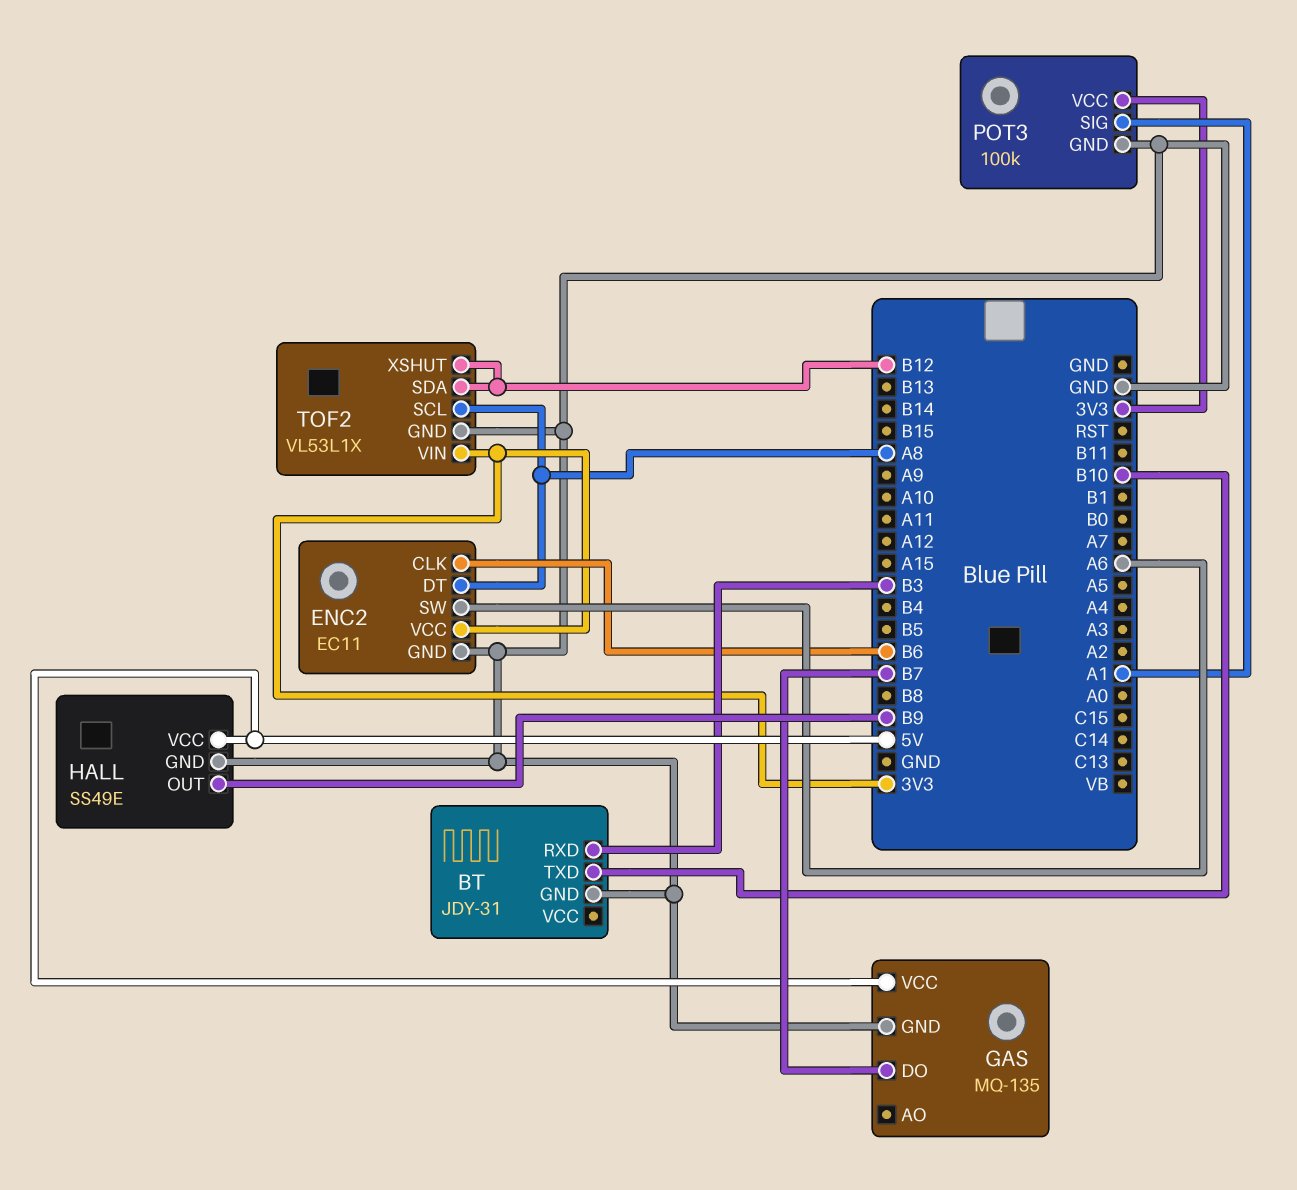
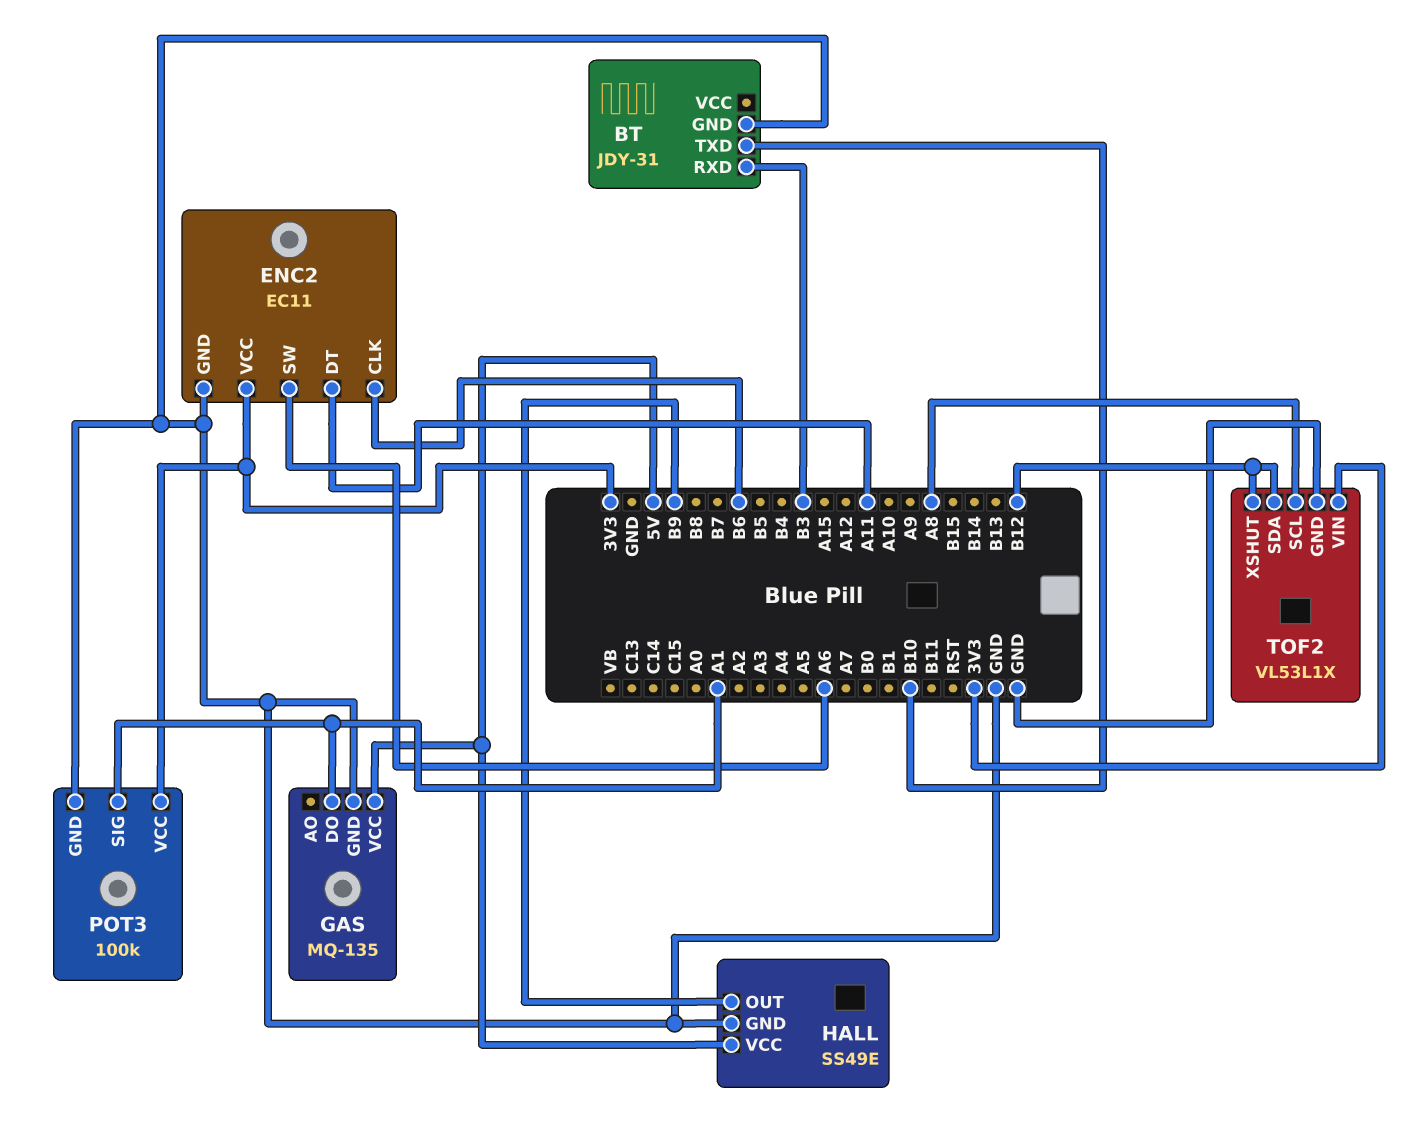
ENC2 pin DT: A8 -> A11
GAS pin DO: B7 -> A1

